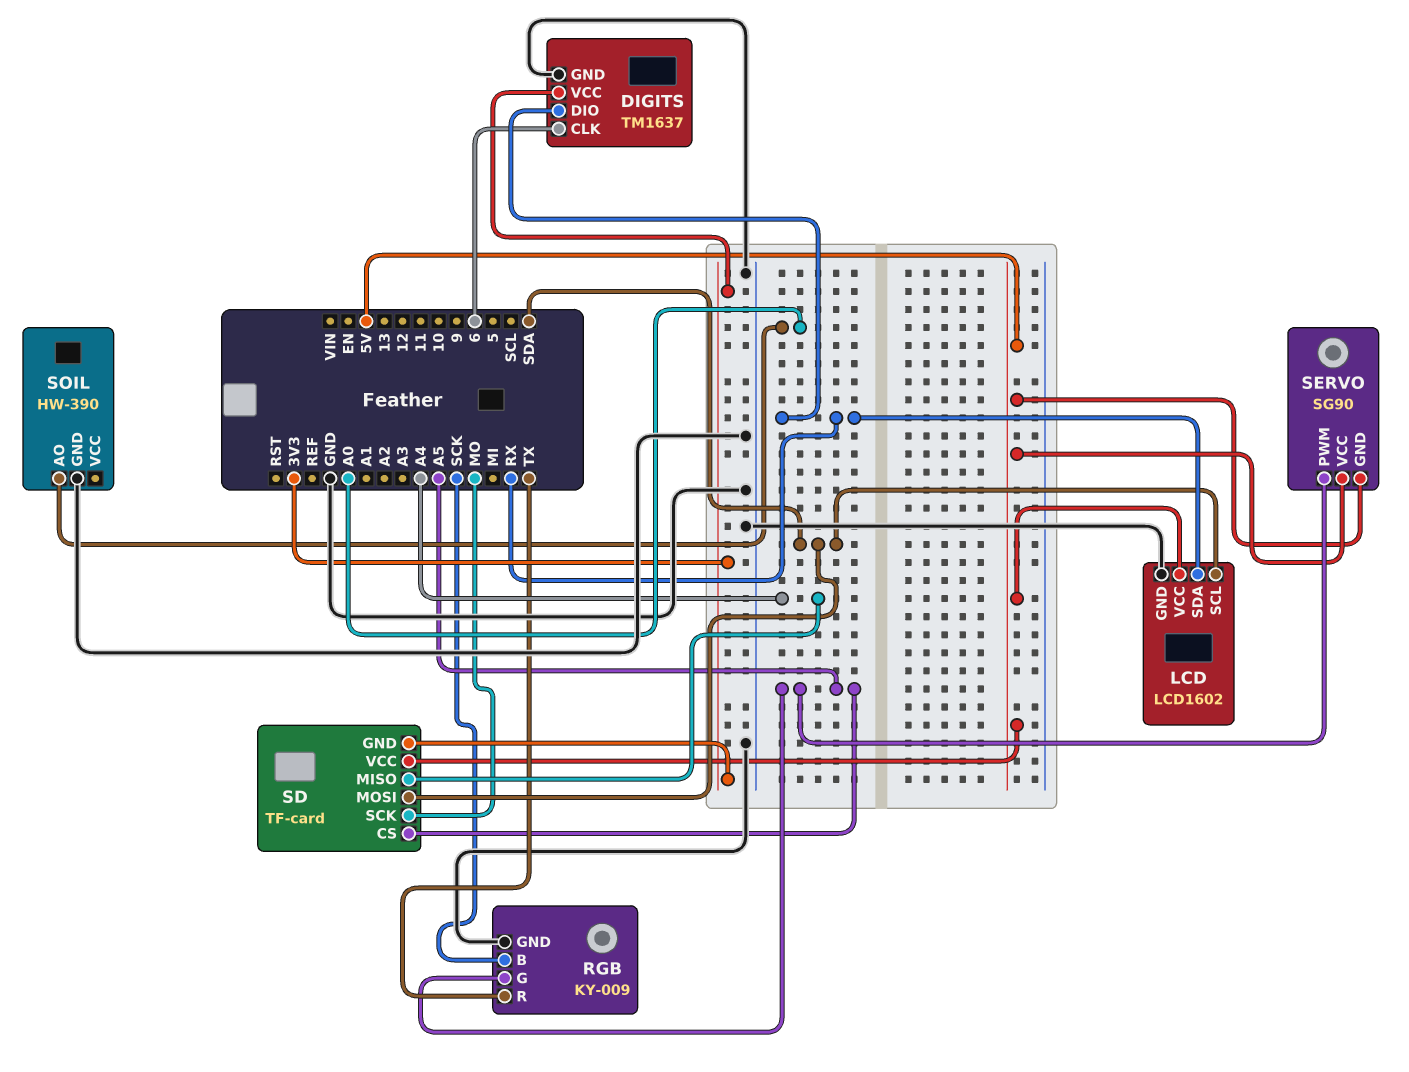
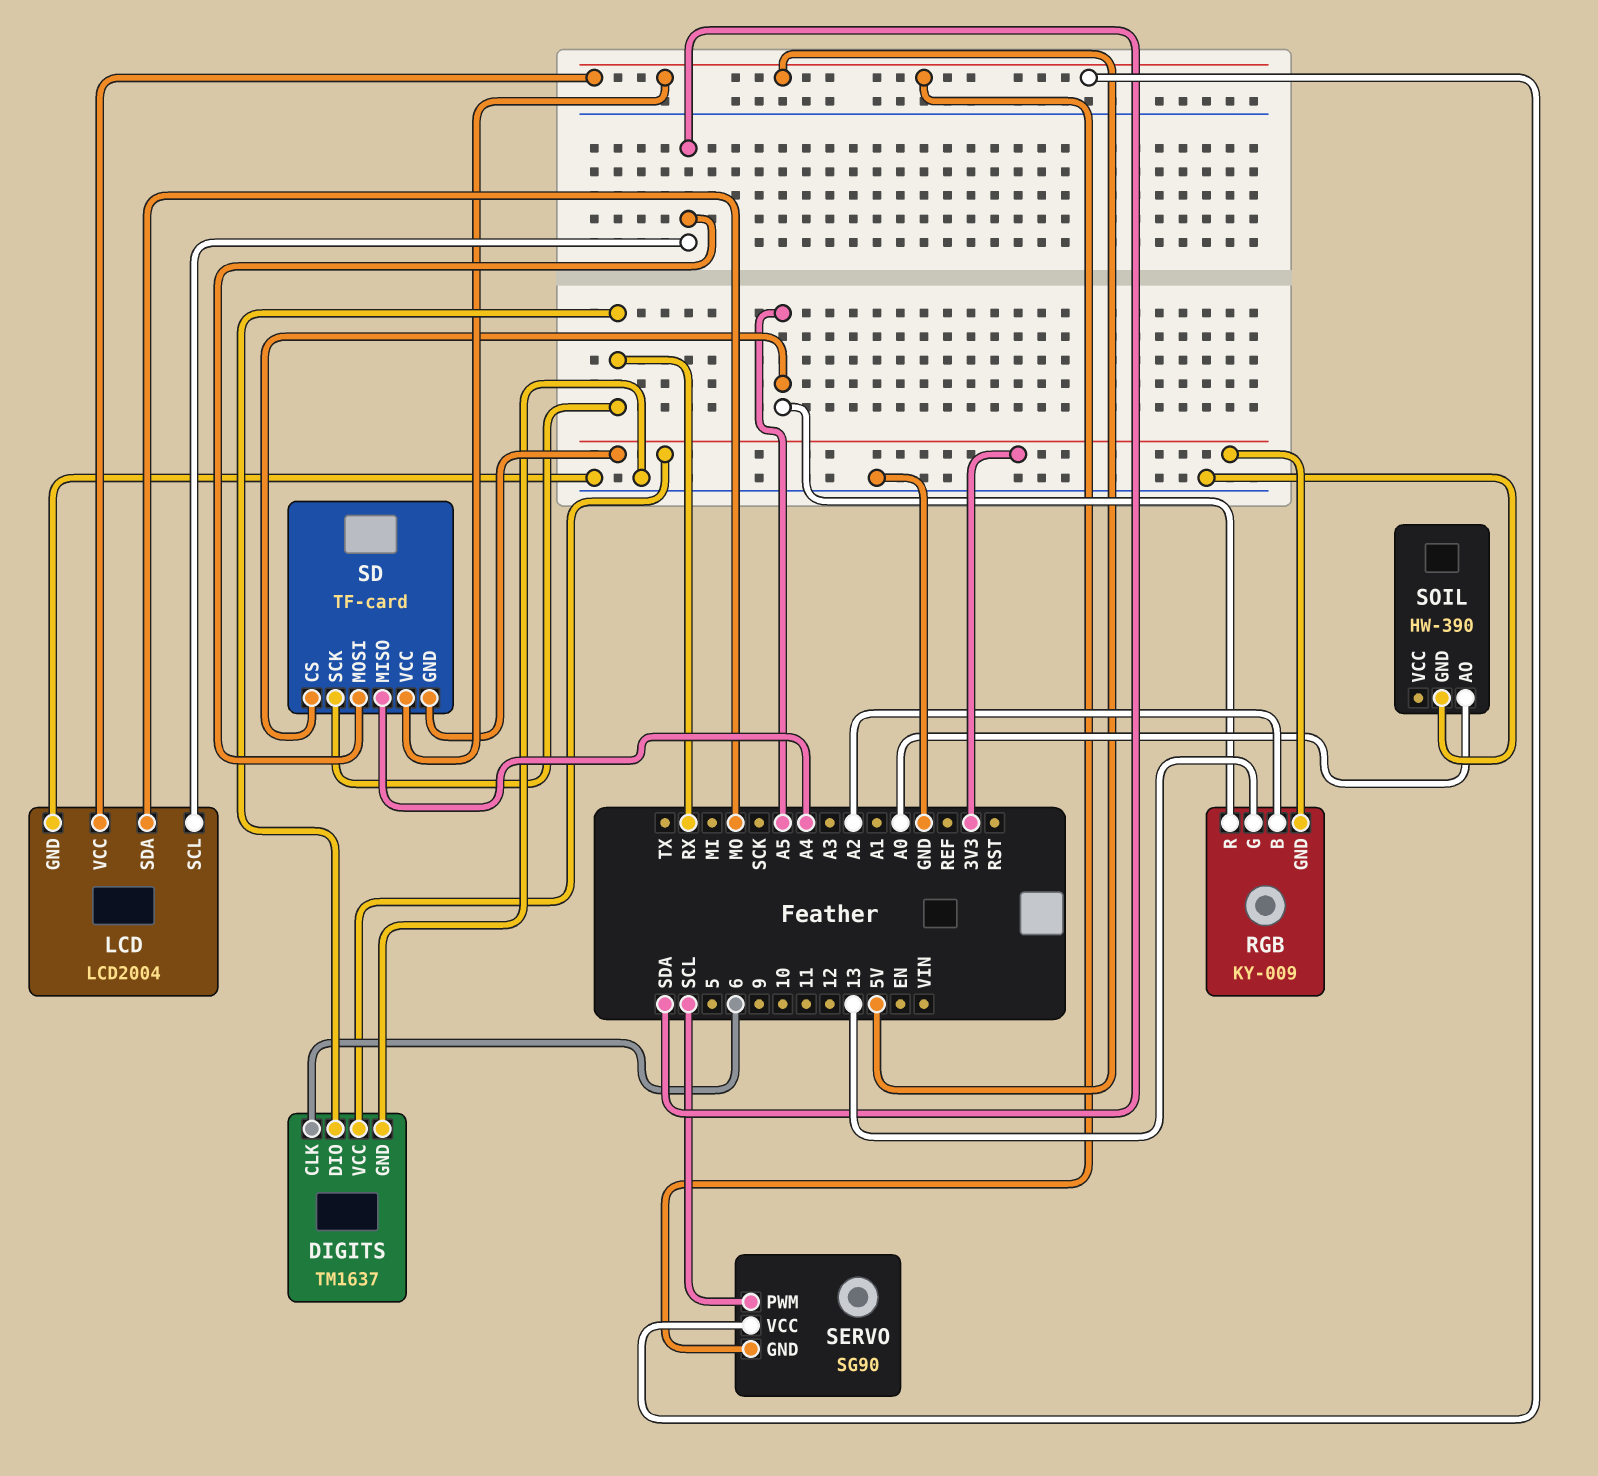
LCD: LCD1602 -> LCD2004
LCD pin SDA: RX -> MO
RGB pin B: SCK -> A2
RGB pin G: A5 -> 13
RGB pin GND: GND -> 3V3
RGB pin R: TX -> A5
SD pin SCK: MO -> RX
SERVO pin PWM: A5 -> SCL

